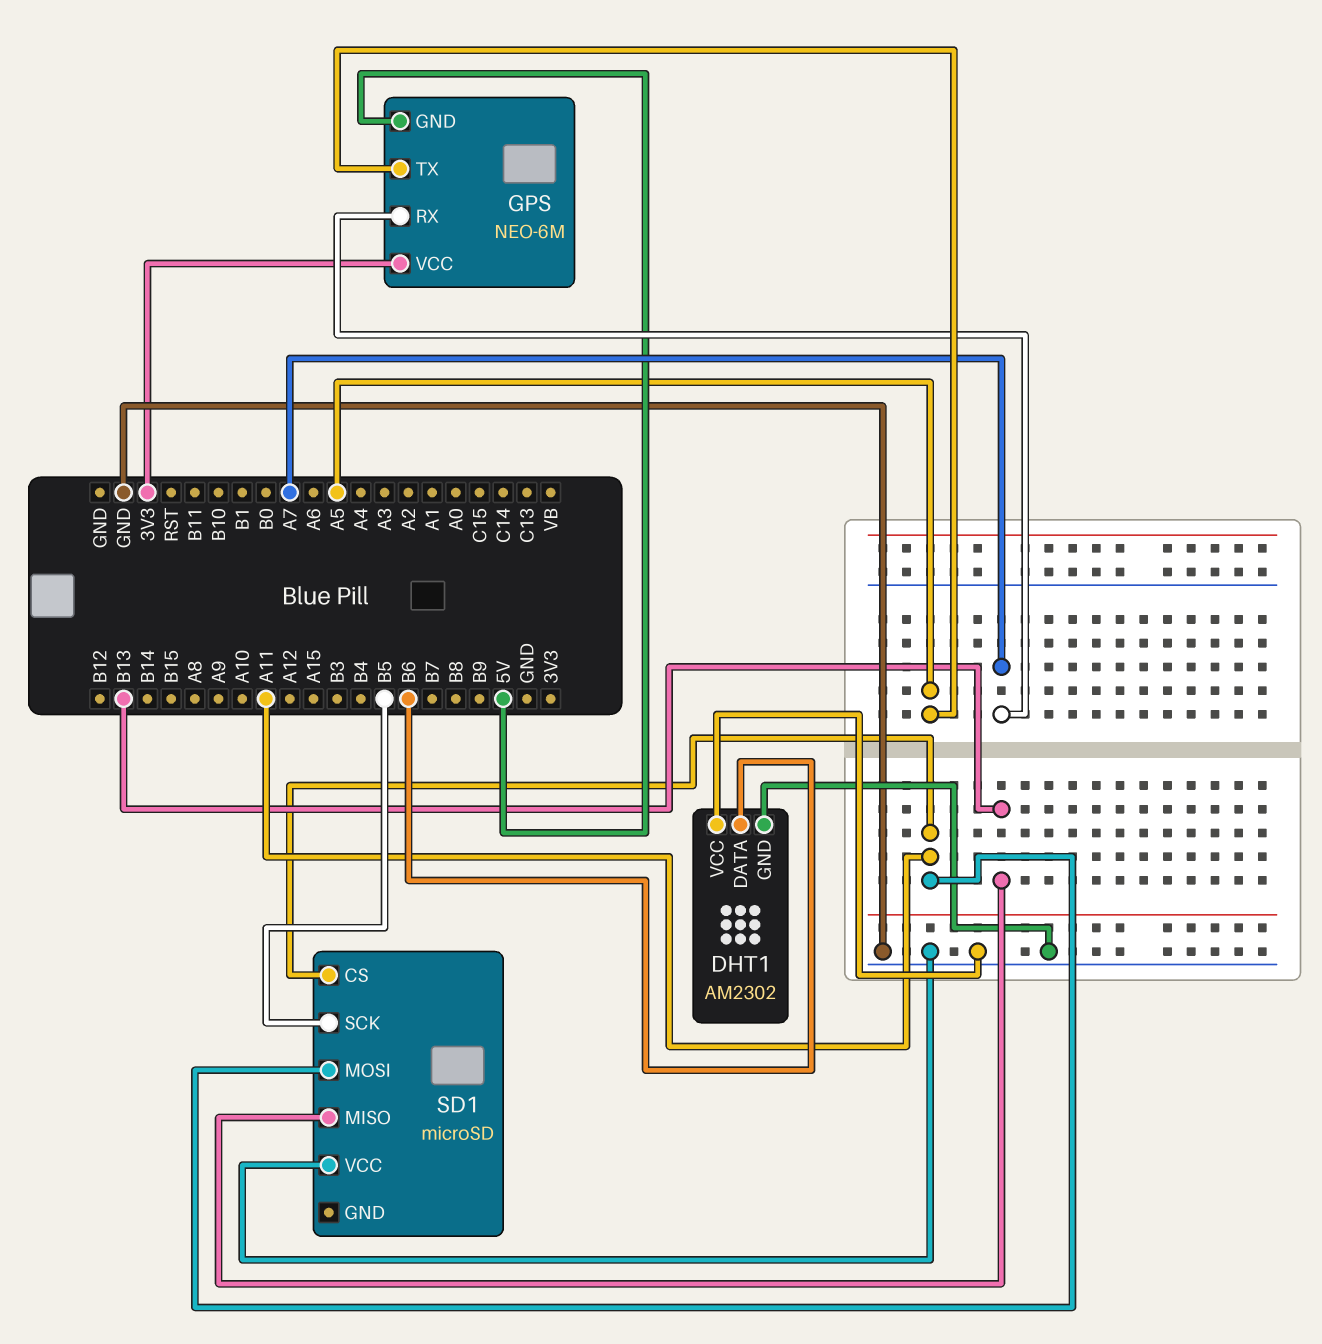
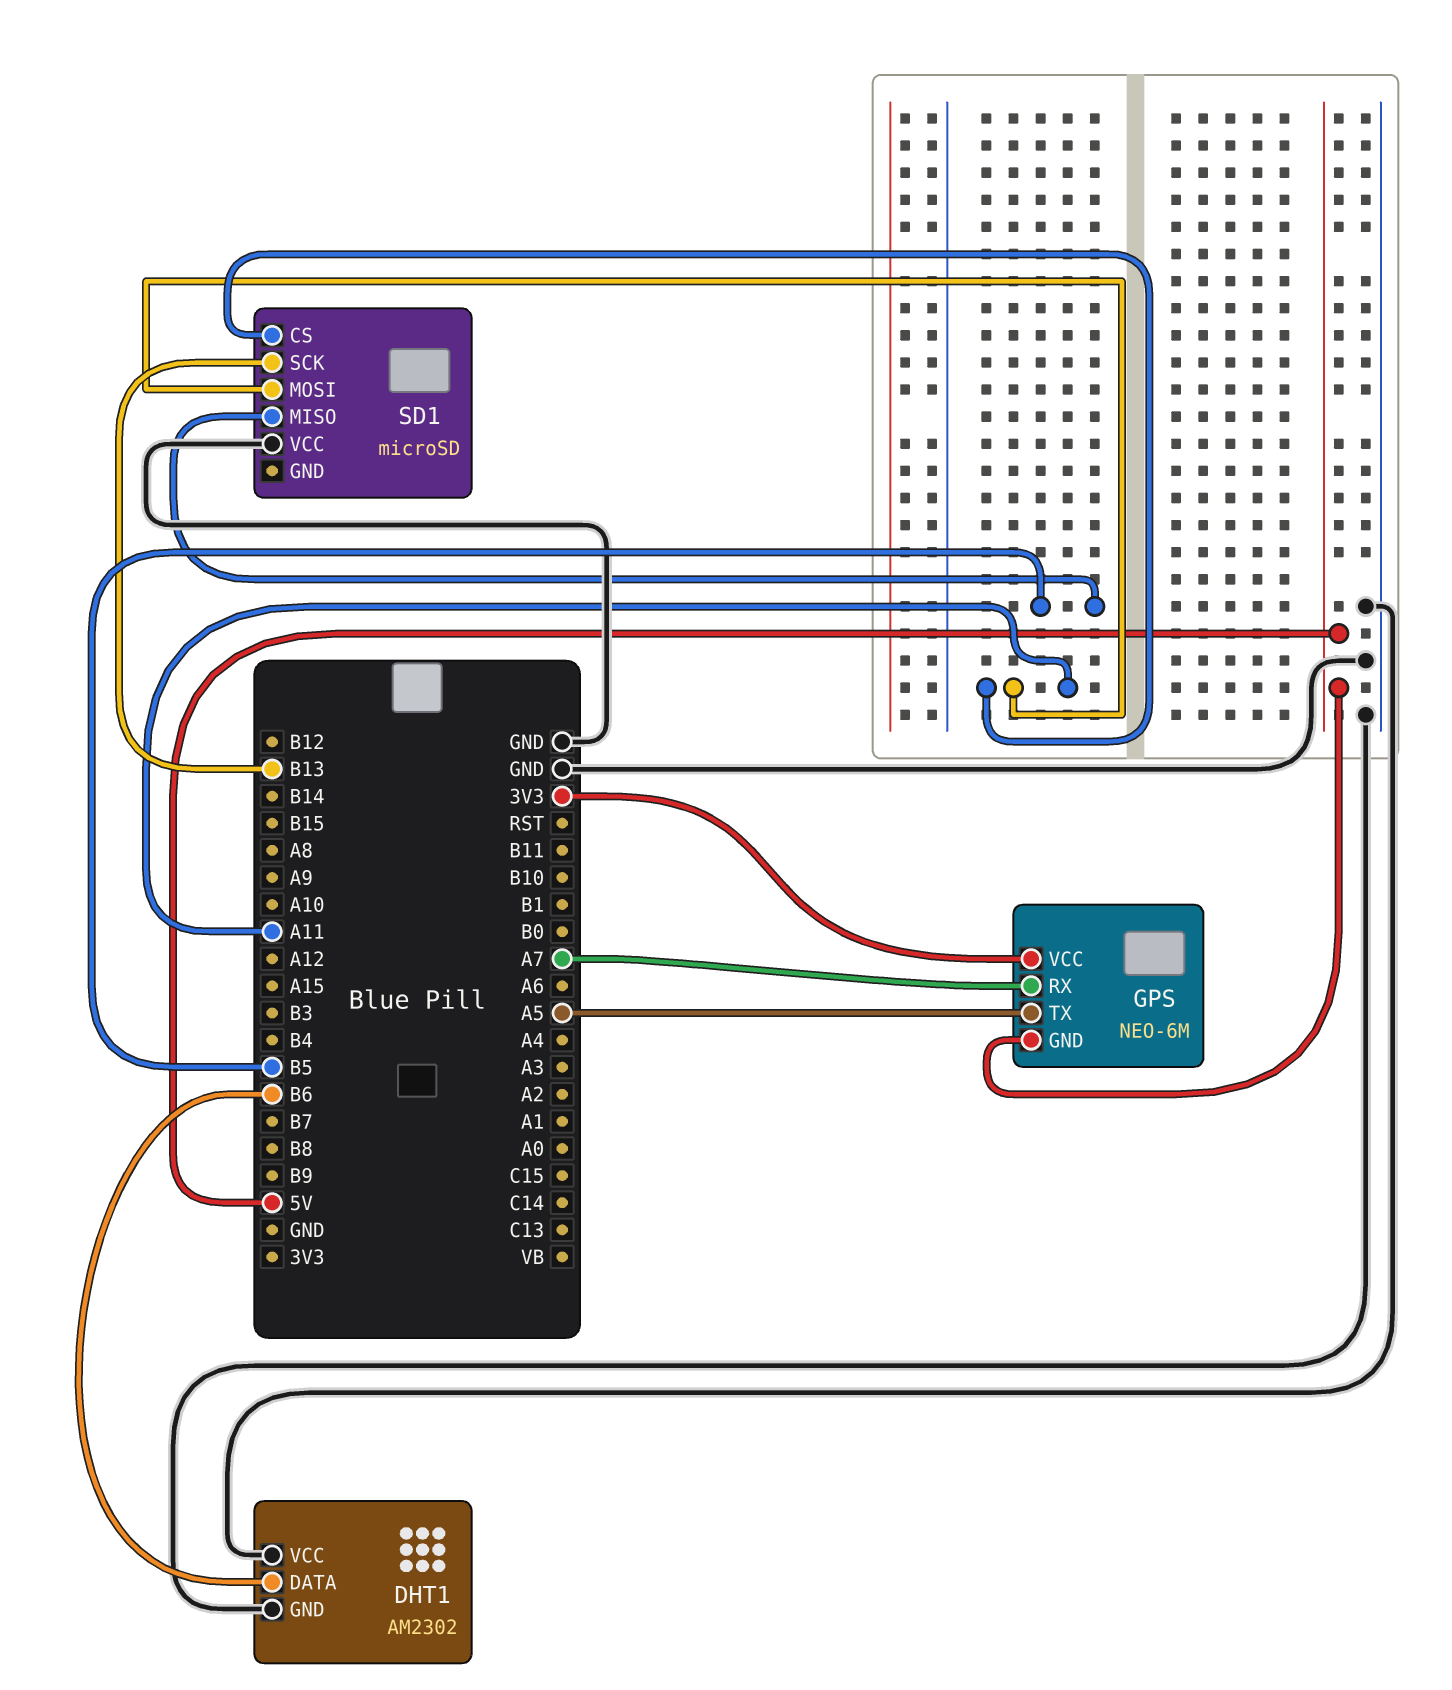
SD1 pin MISO: B13 -> B5
SD1 pin SCK: B5 -> B13

